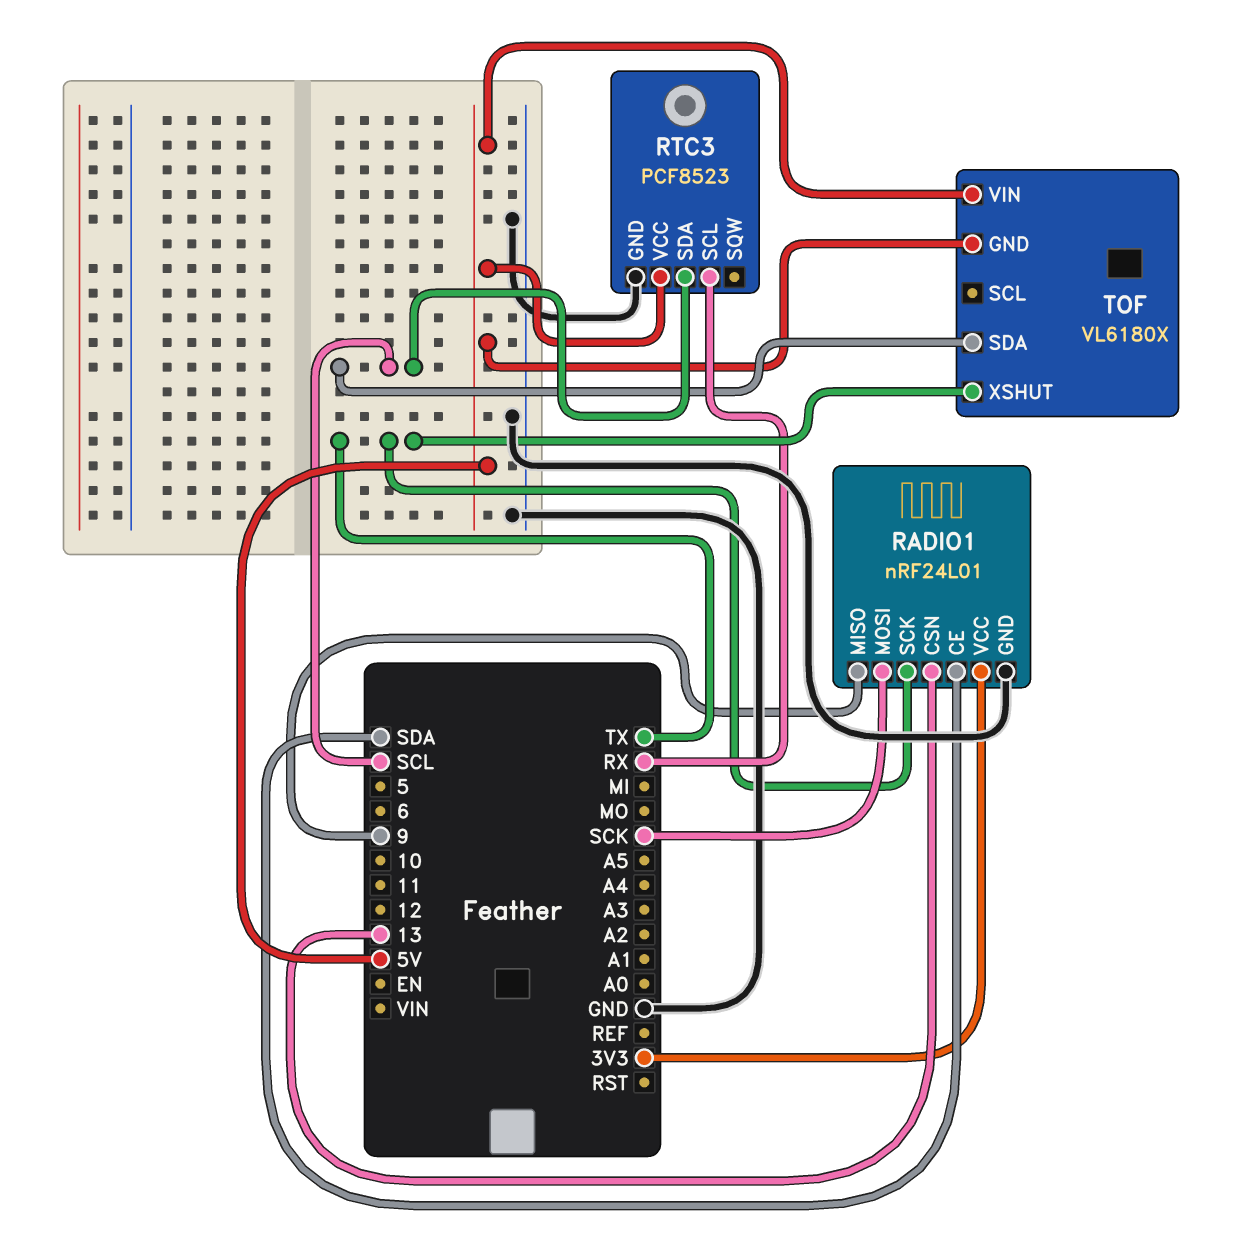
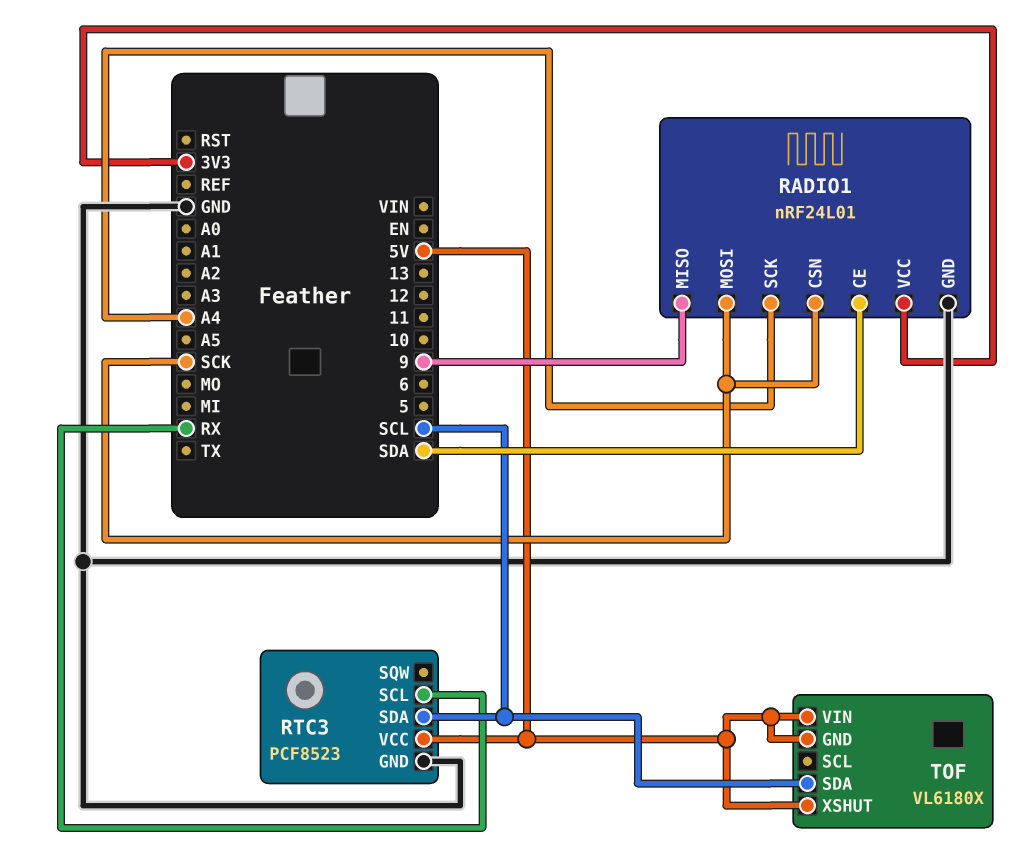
RADIO1 pin CSN: 13 -> SCK
RADIO1 pin SCK: TX -> A4
TOF pin XSHUT: TX -> 5V

